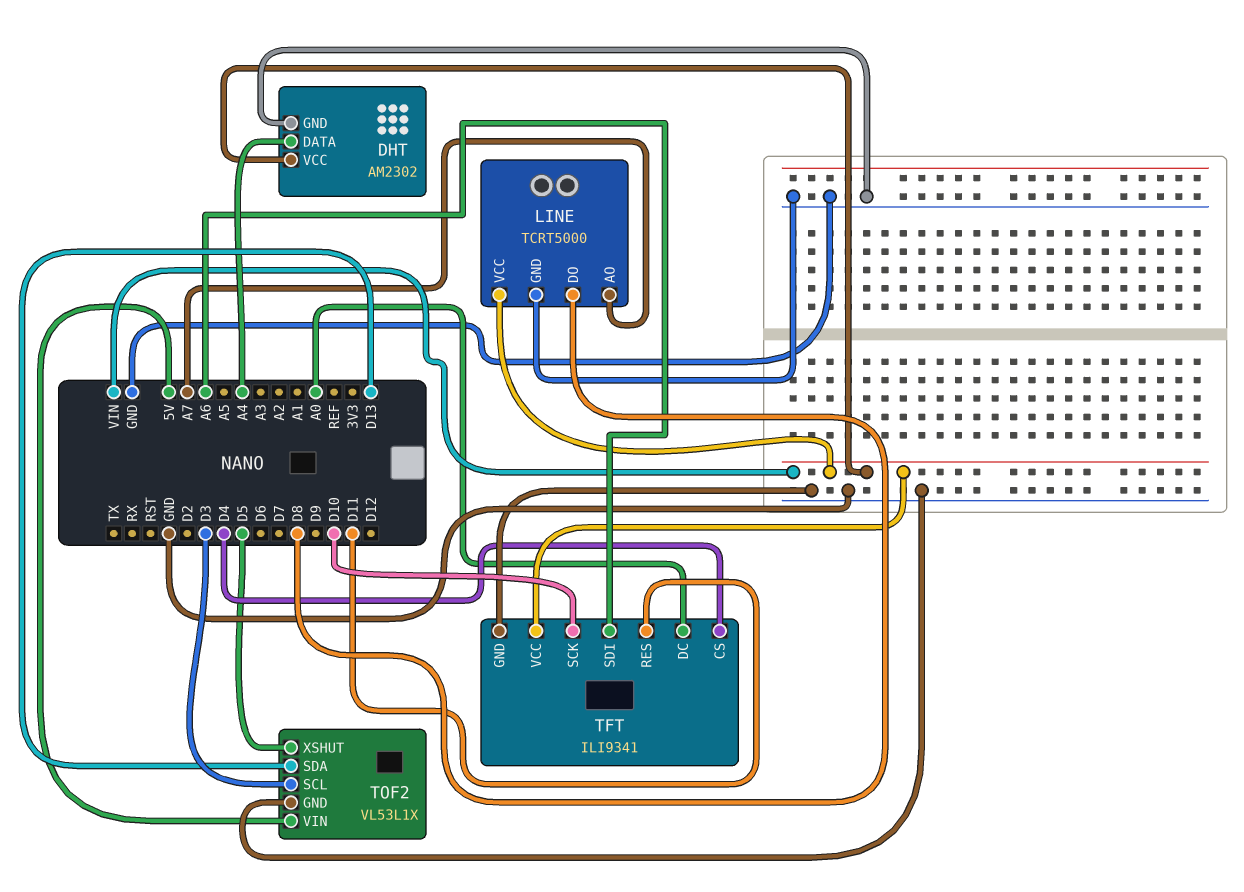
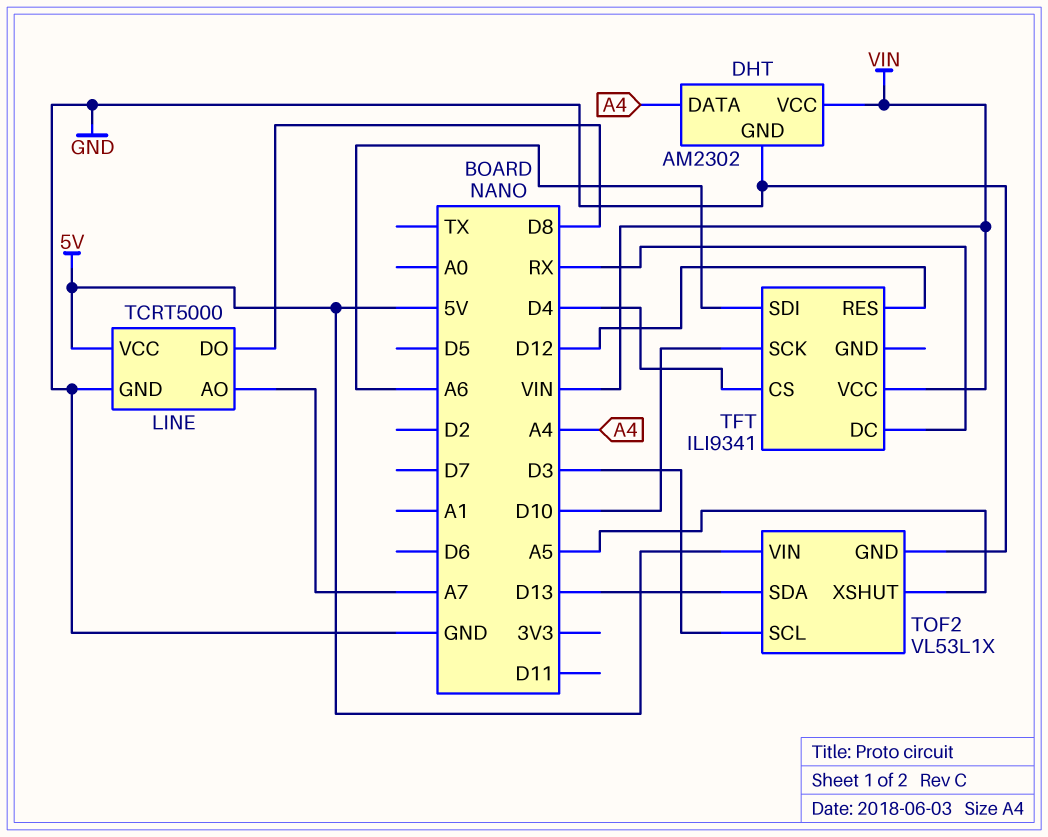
LINE pin VCC: VIN -> 5V
TFT pin DC: A0 -> RX
TFT pin GND: GND -> none
TFT pin RES: D11 -> D12
TOF2 pin XSHUT: D5 -> A5

